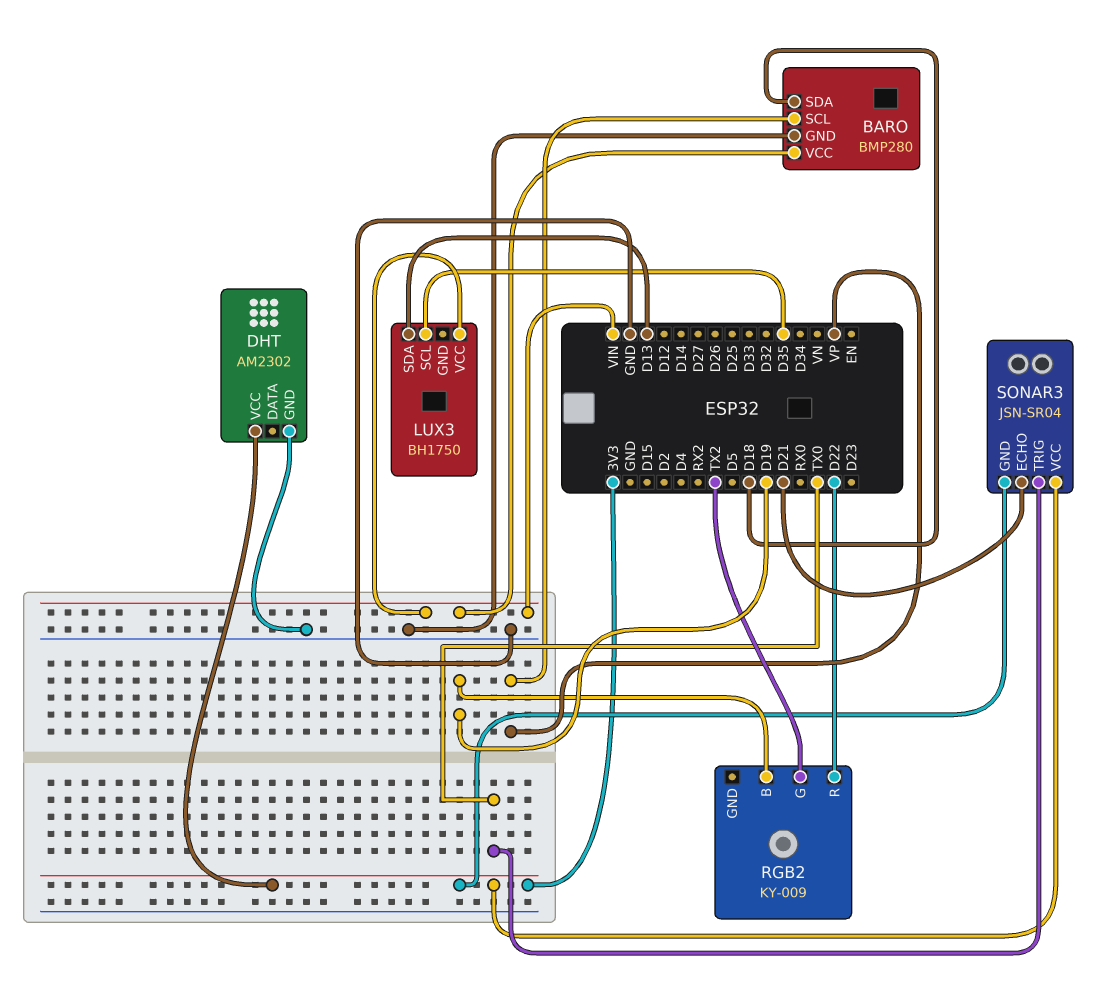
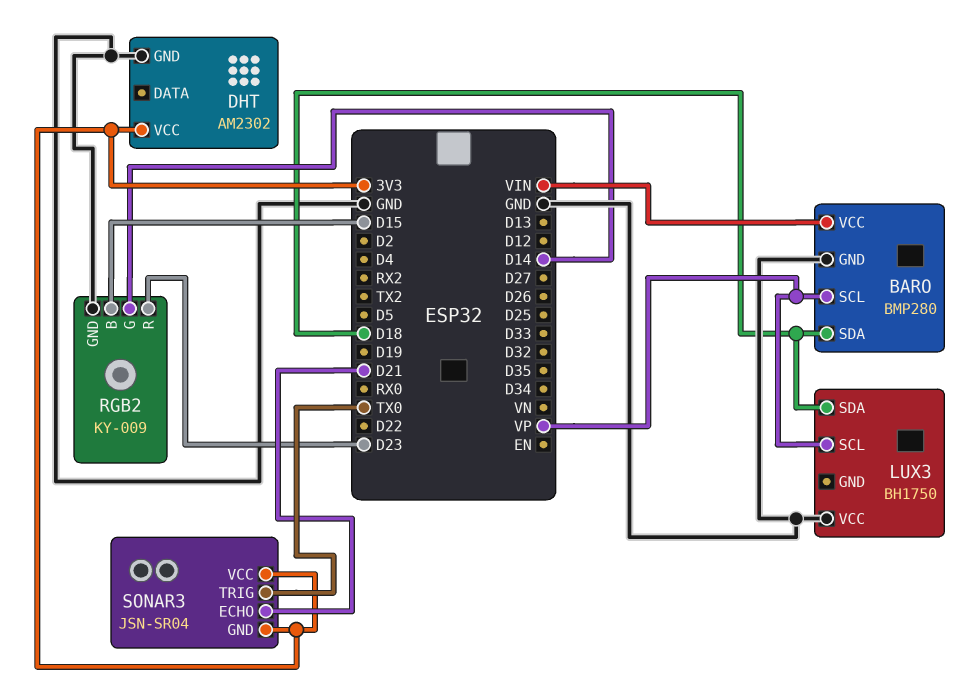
LUX3 pin SCL: D35 -> VP
LUX3 pin SDA: D13 -> D18
LUX3 pin VCC: VIN -> GND
RGB2 pin B: D19 -> D15
RGB2 pin G: TX2 -> D14
RGB2 pin GND: none -> GND
RGB2 pin R: D22 -> D23

